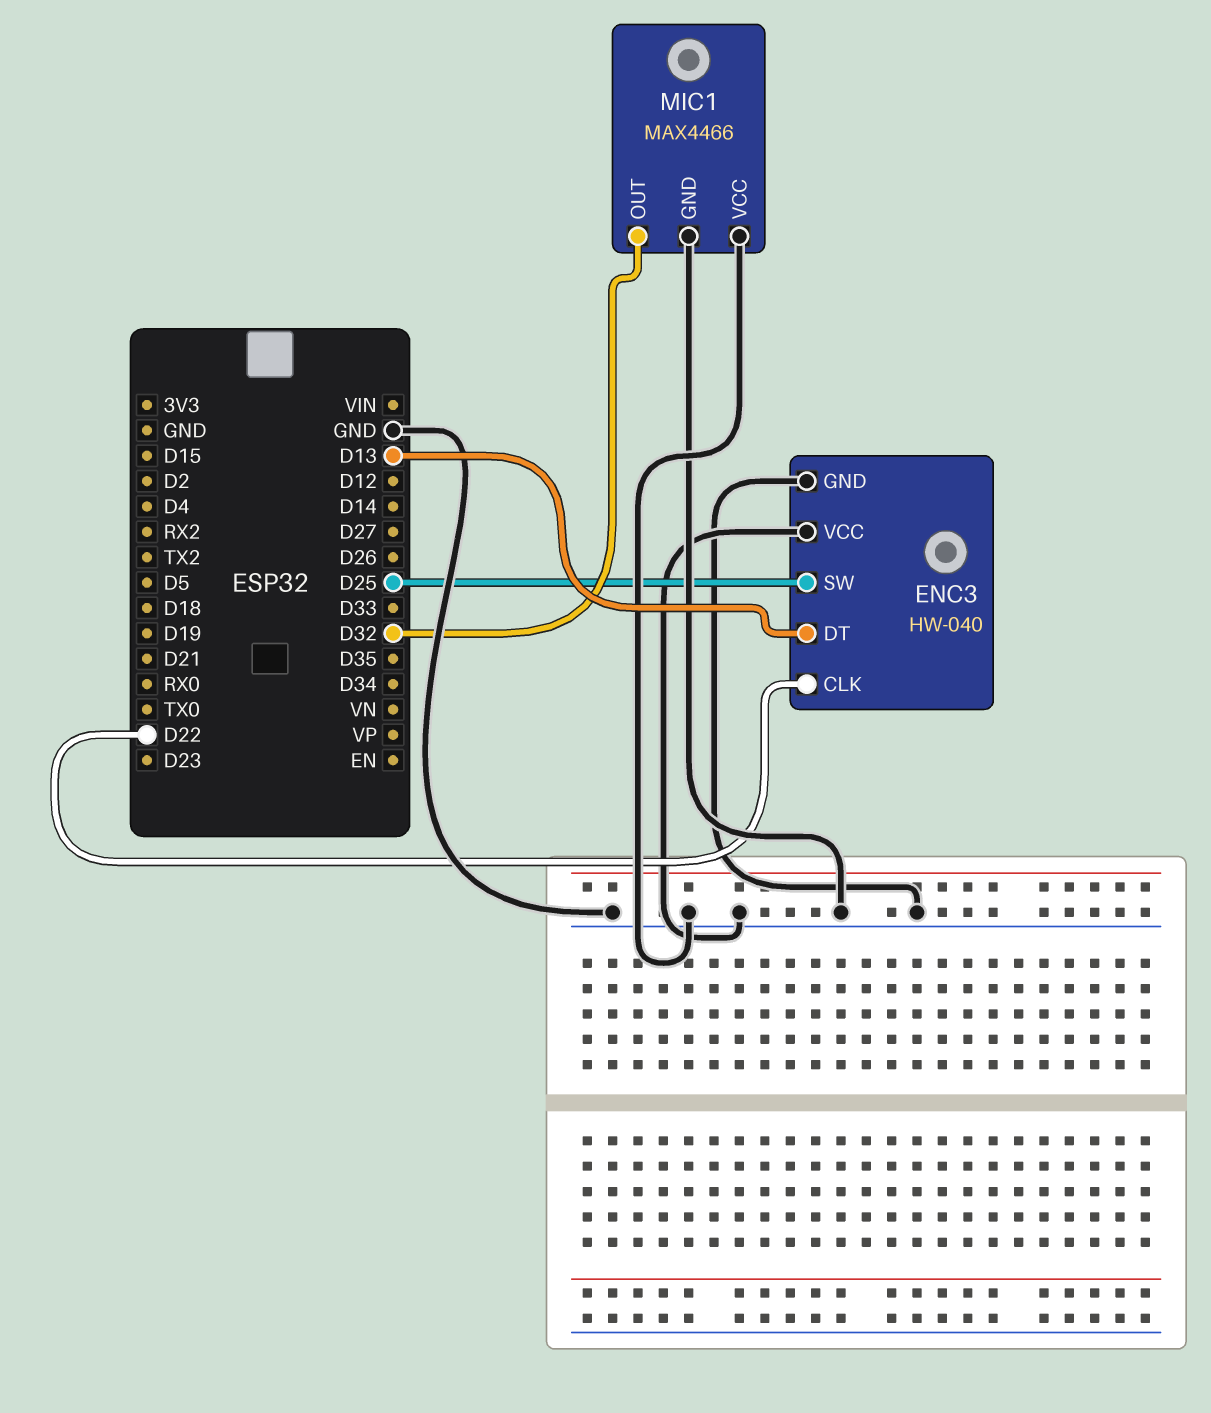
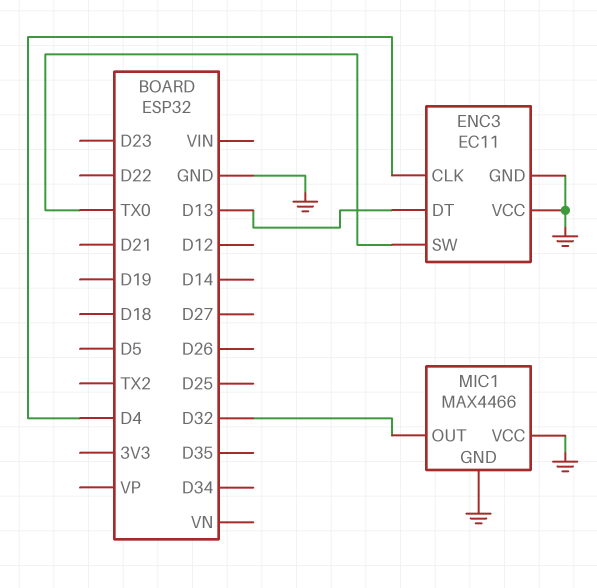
ENC3: HW-040 -> EC11
ENC3 pin CLK: D22 -> D4
ENC3 pin SW: D25 -> TX0

